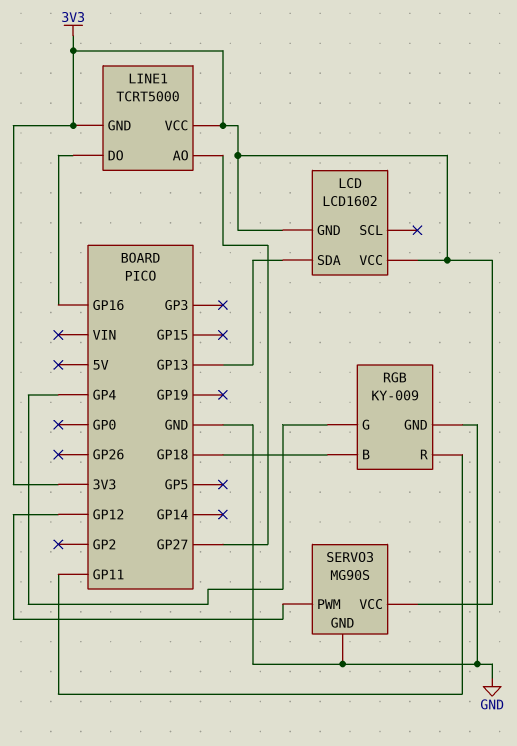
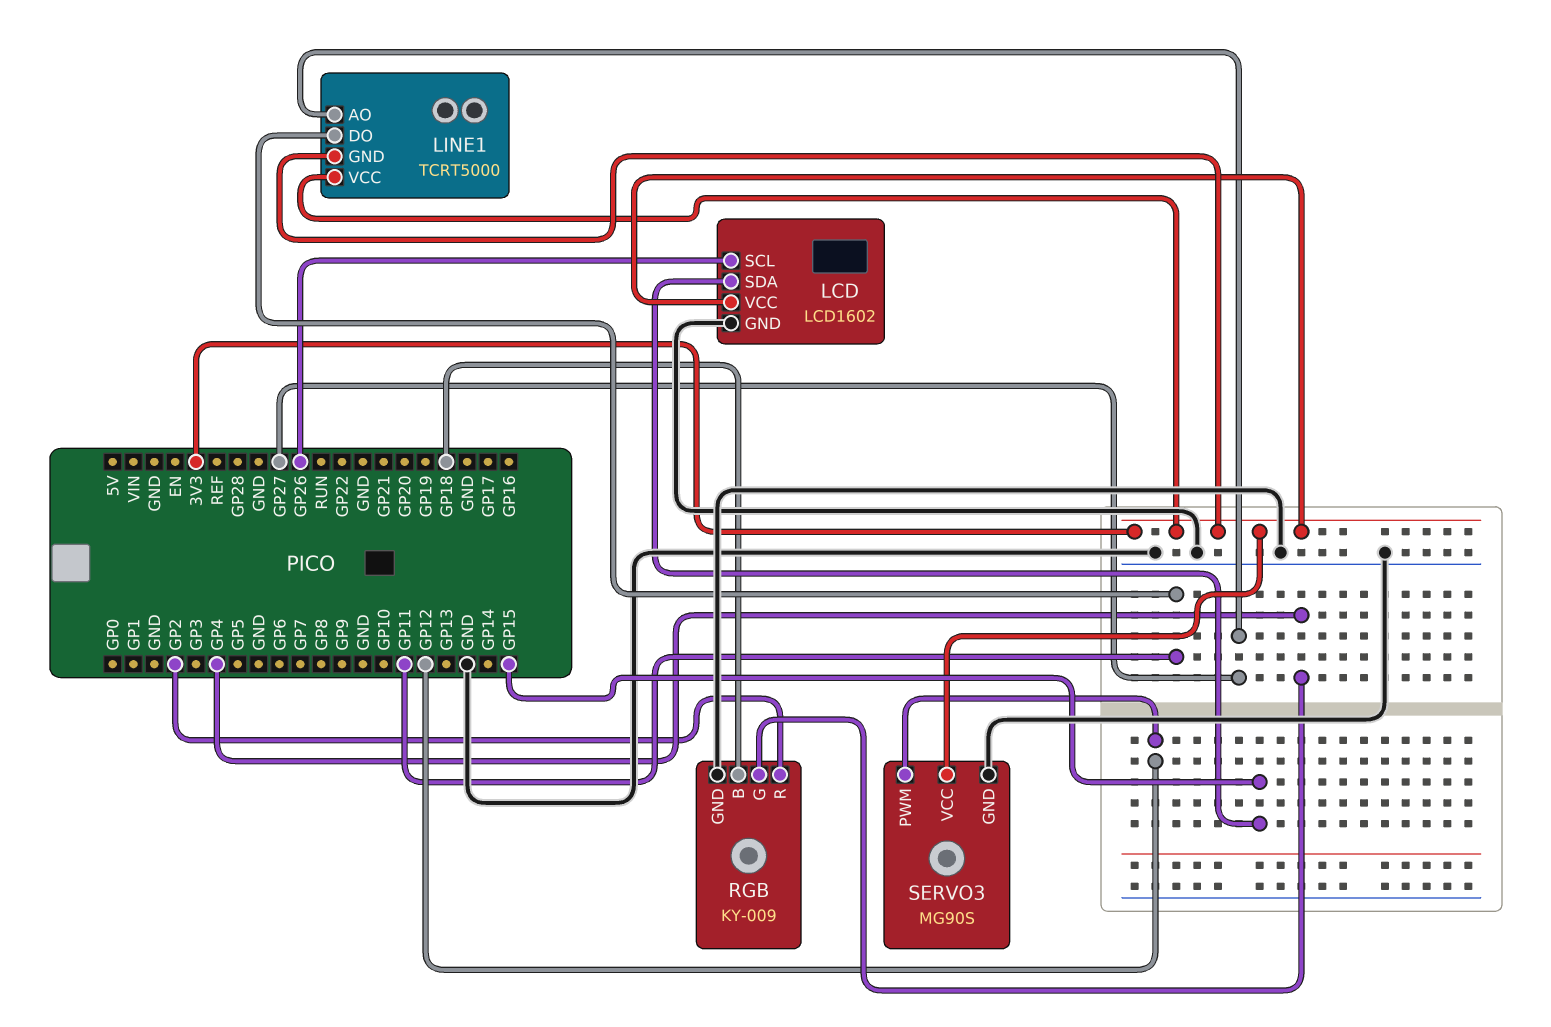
LCD pin GND: 3V3 -> GND
LCD pin SCL: none -> GP26
LCD pin SDA: GP13 -> GP15
LINE1 pin DO: GP16 -> GP11
RGB pin R: GP11 -> GP2

